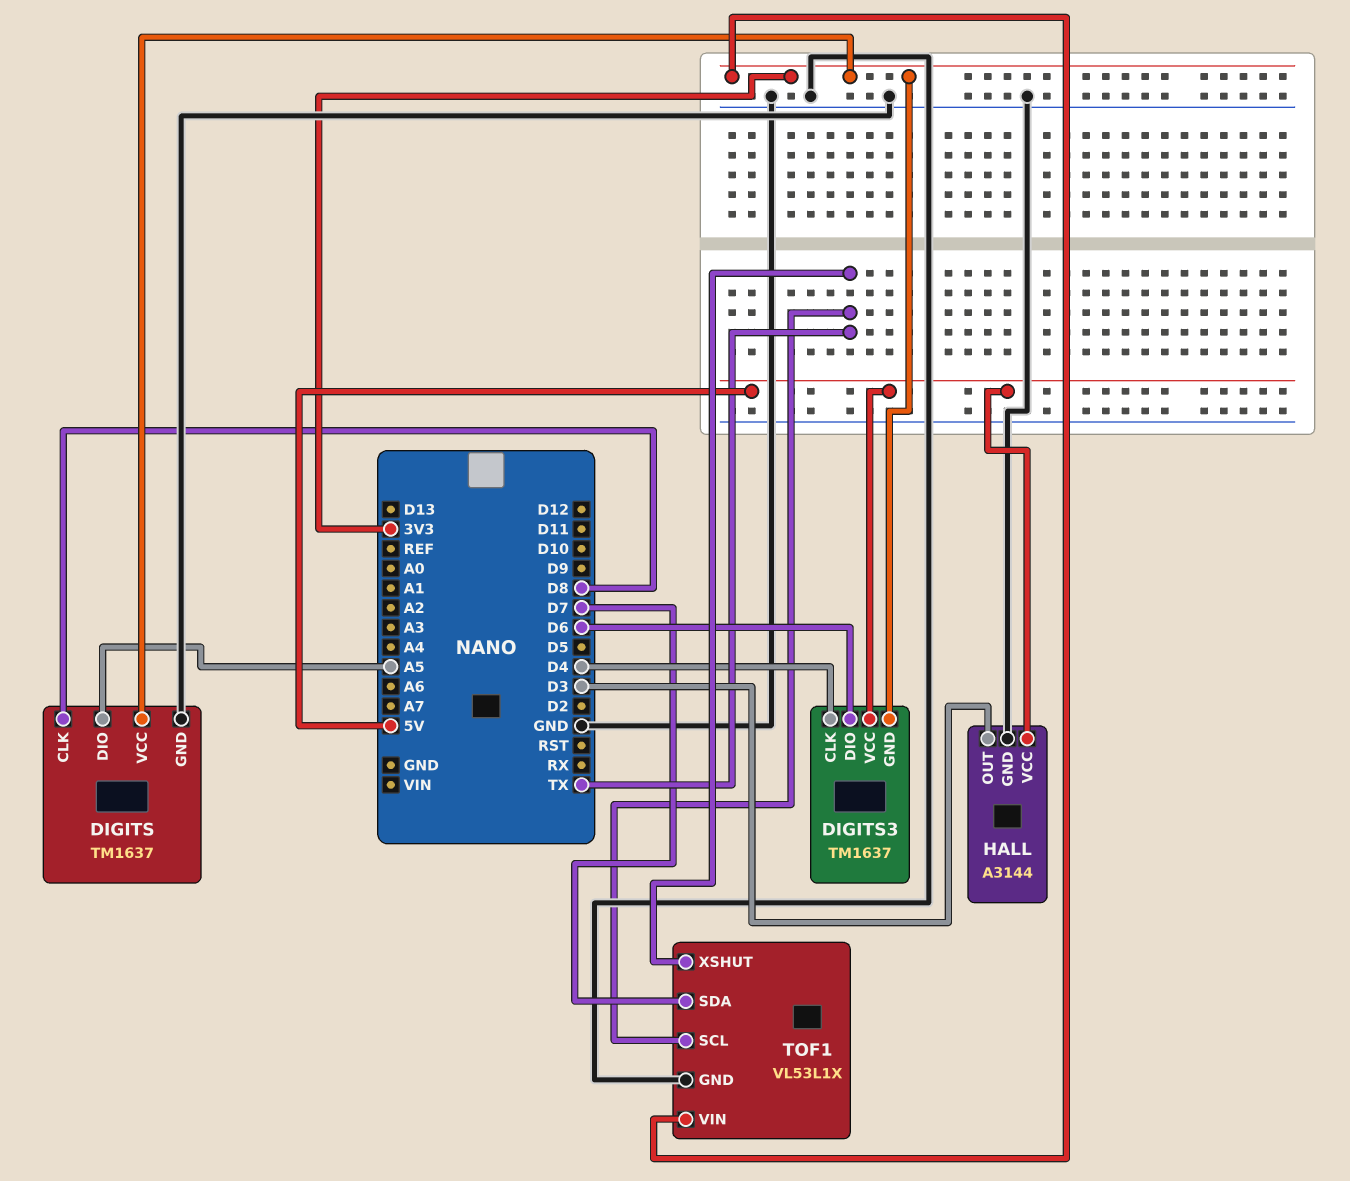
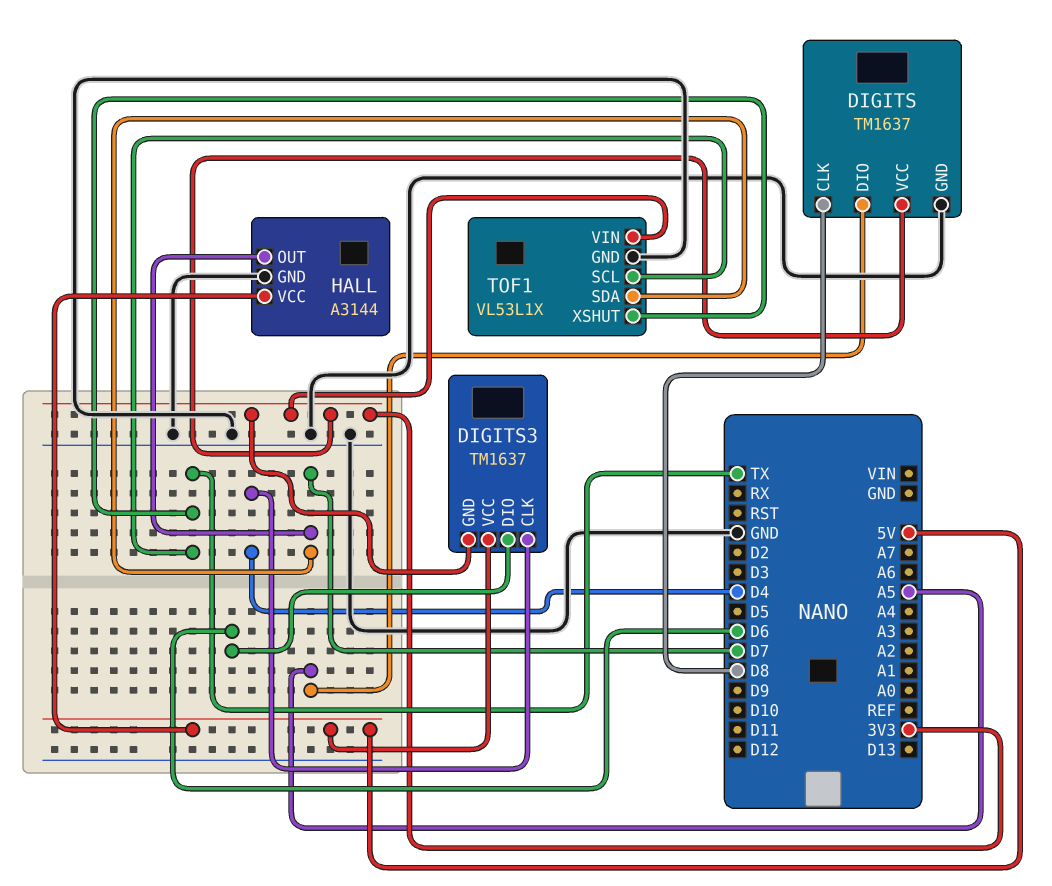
HALL pin OUT: D3 -> D7

